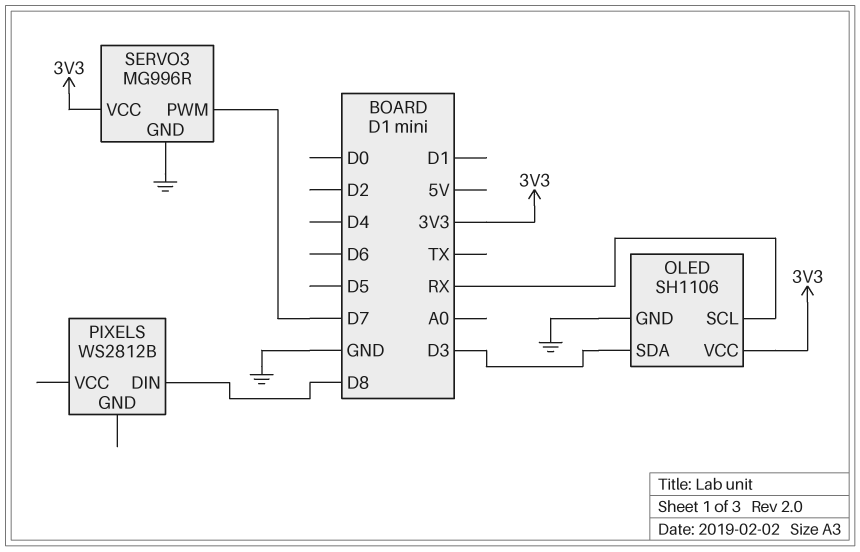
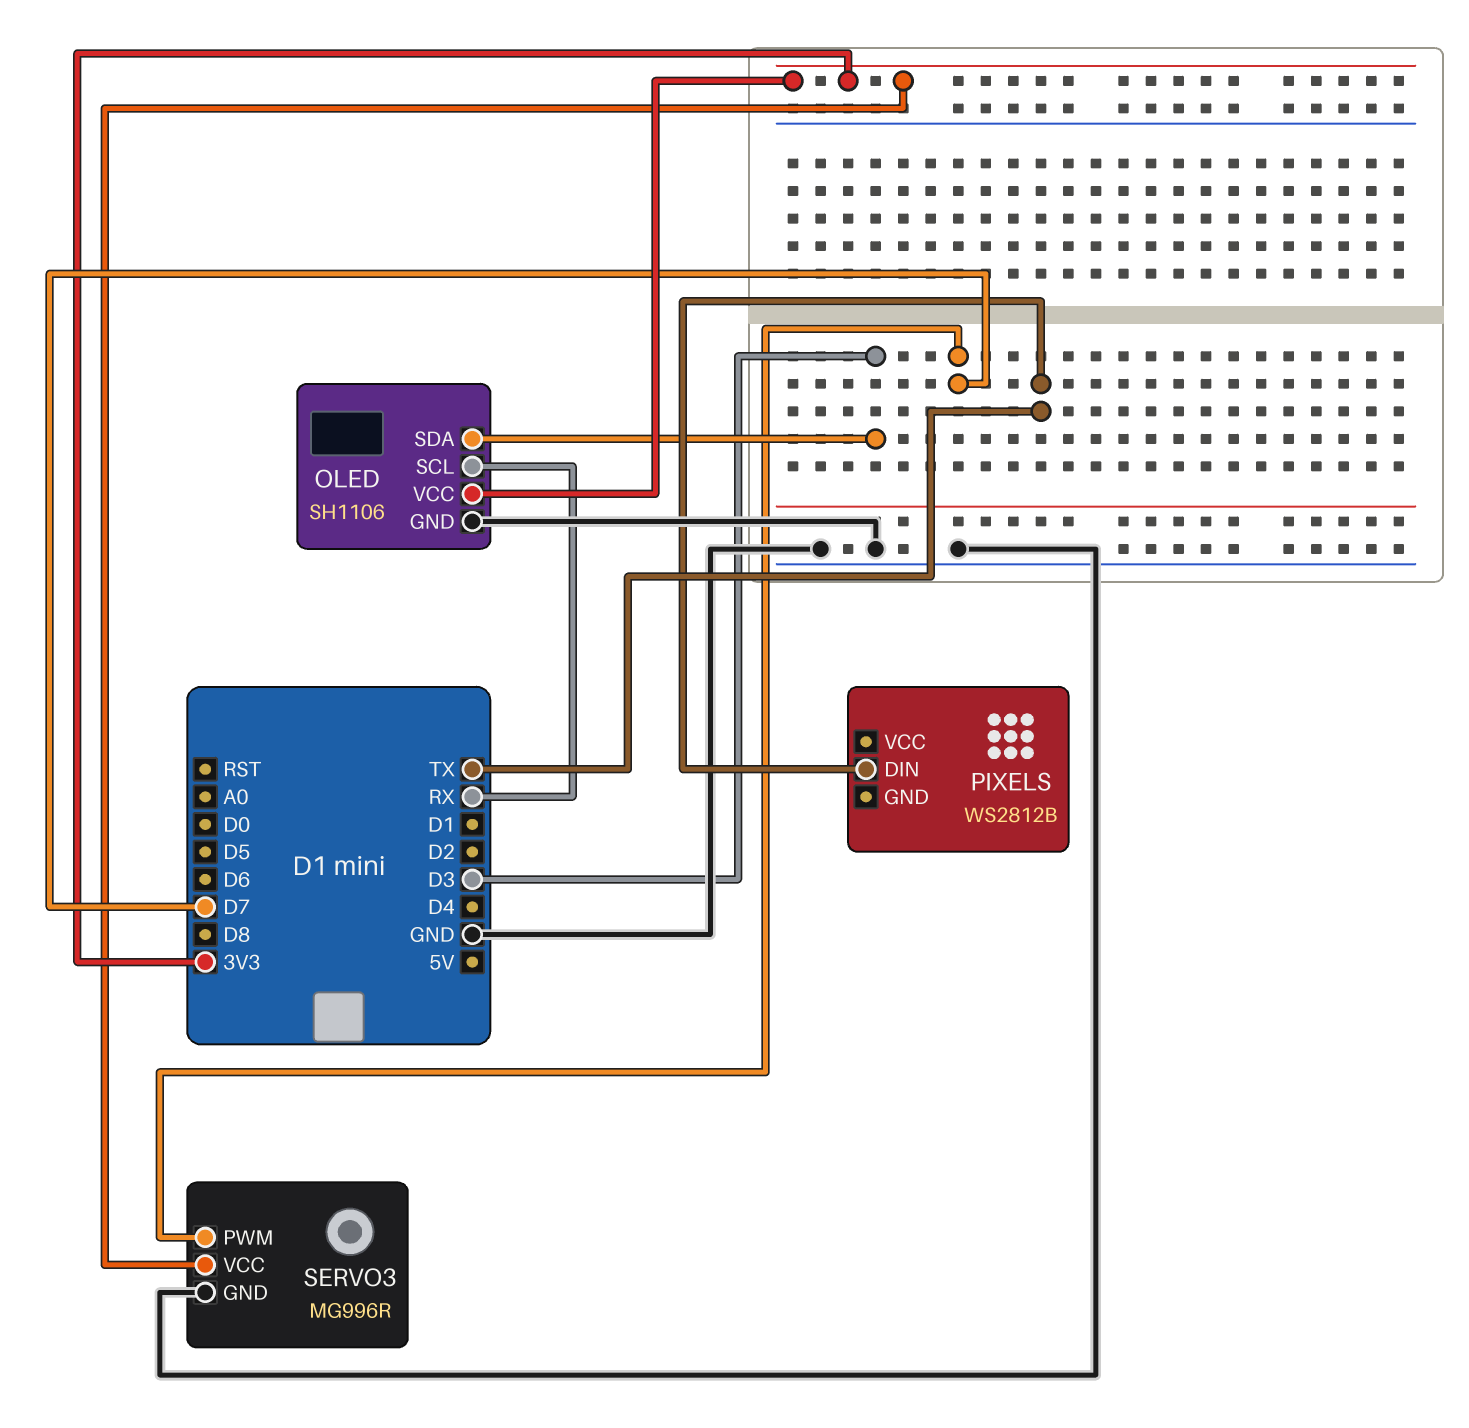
PIXELS pin DIN: D8 -> TX

